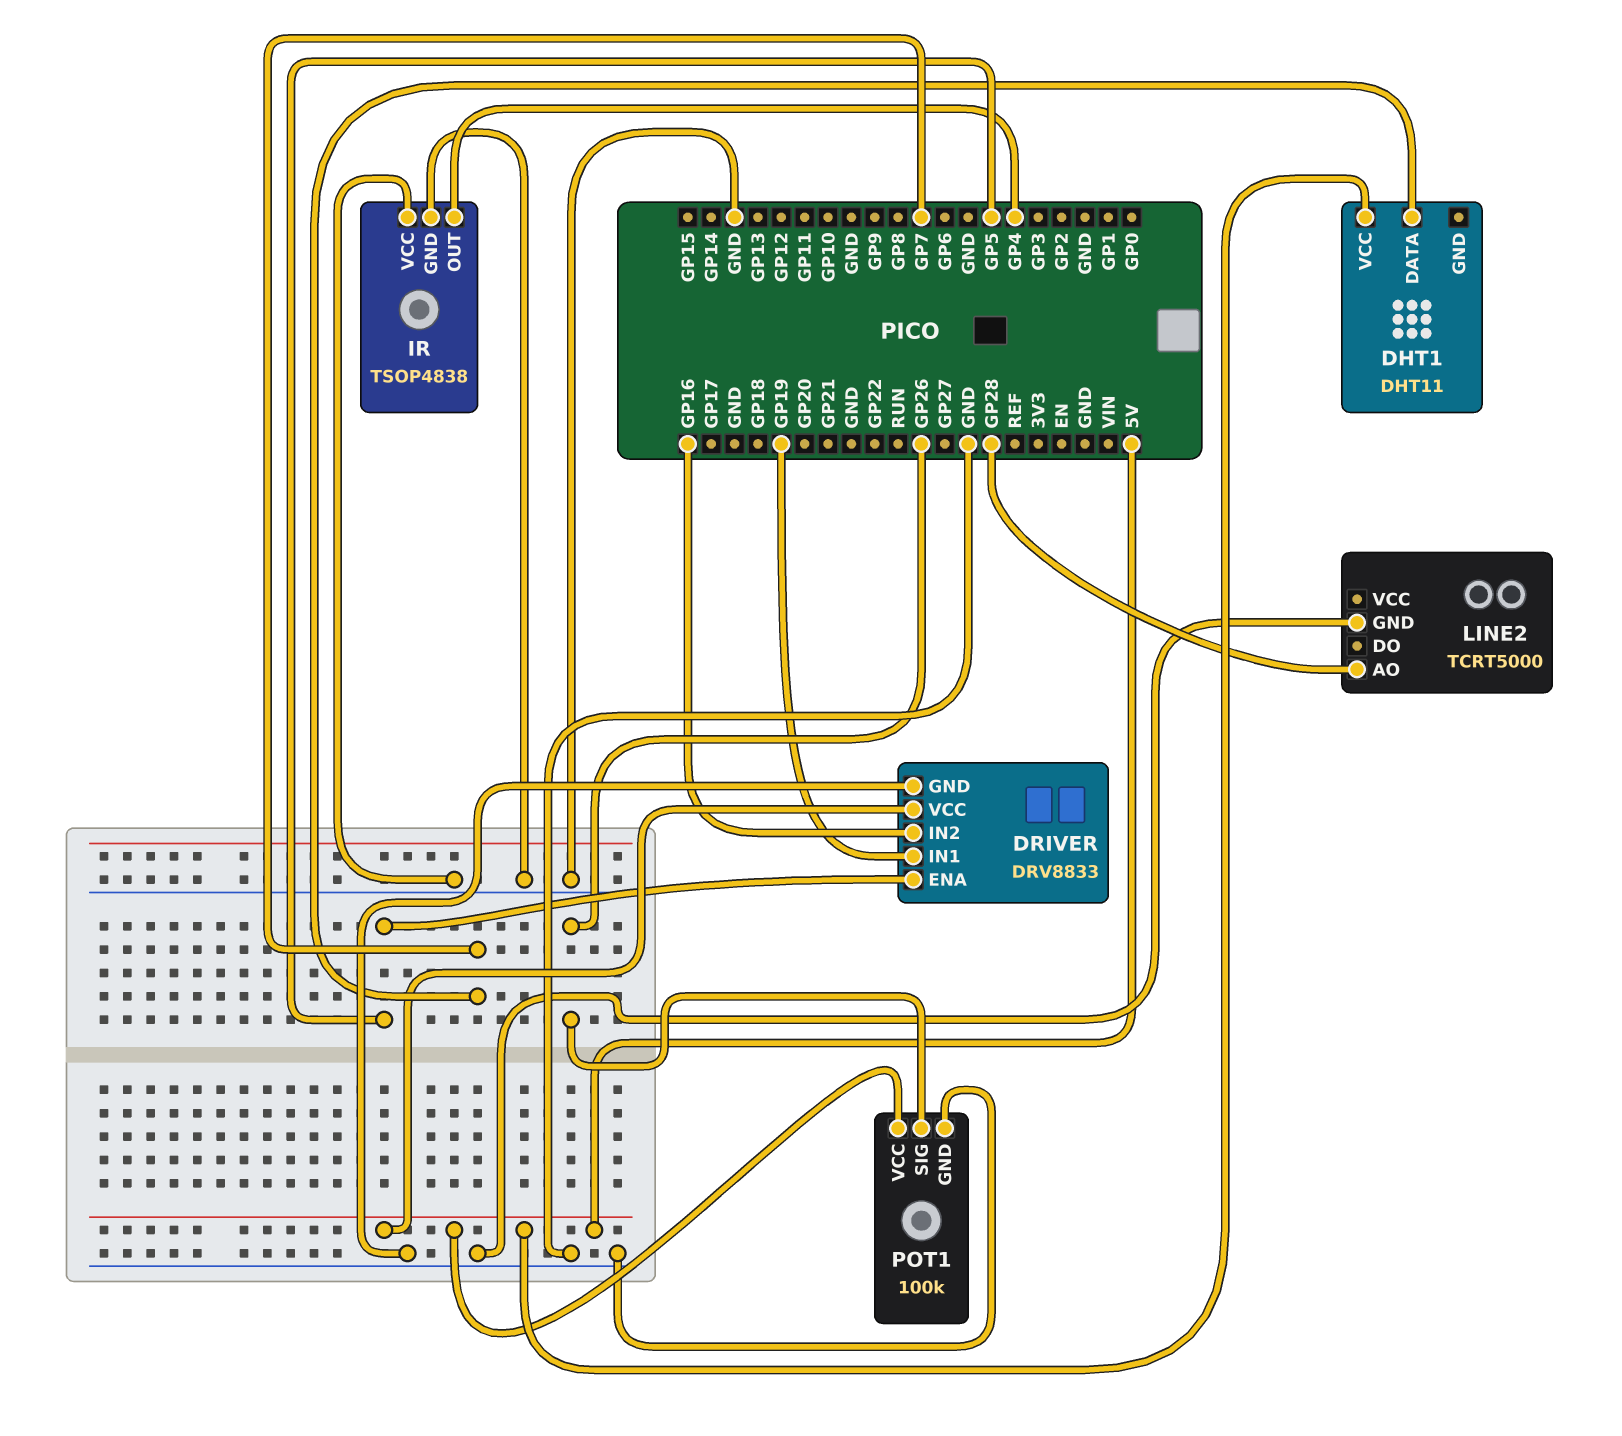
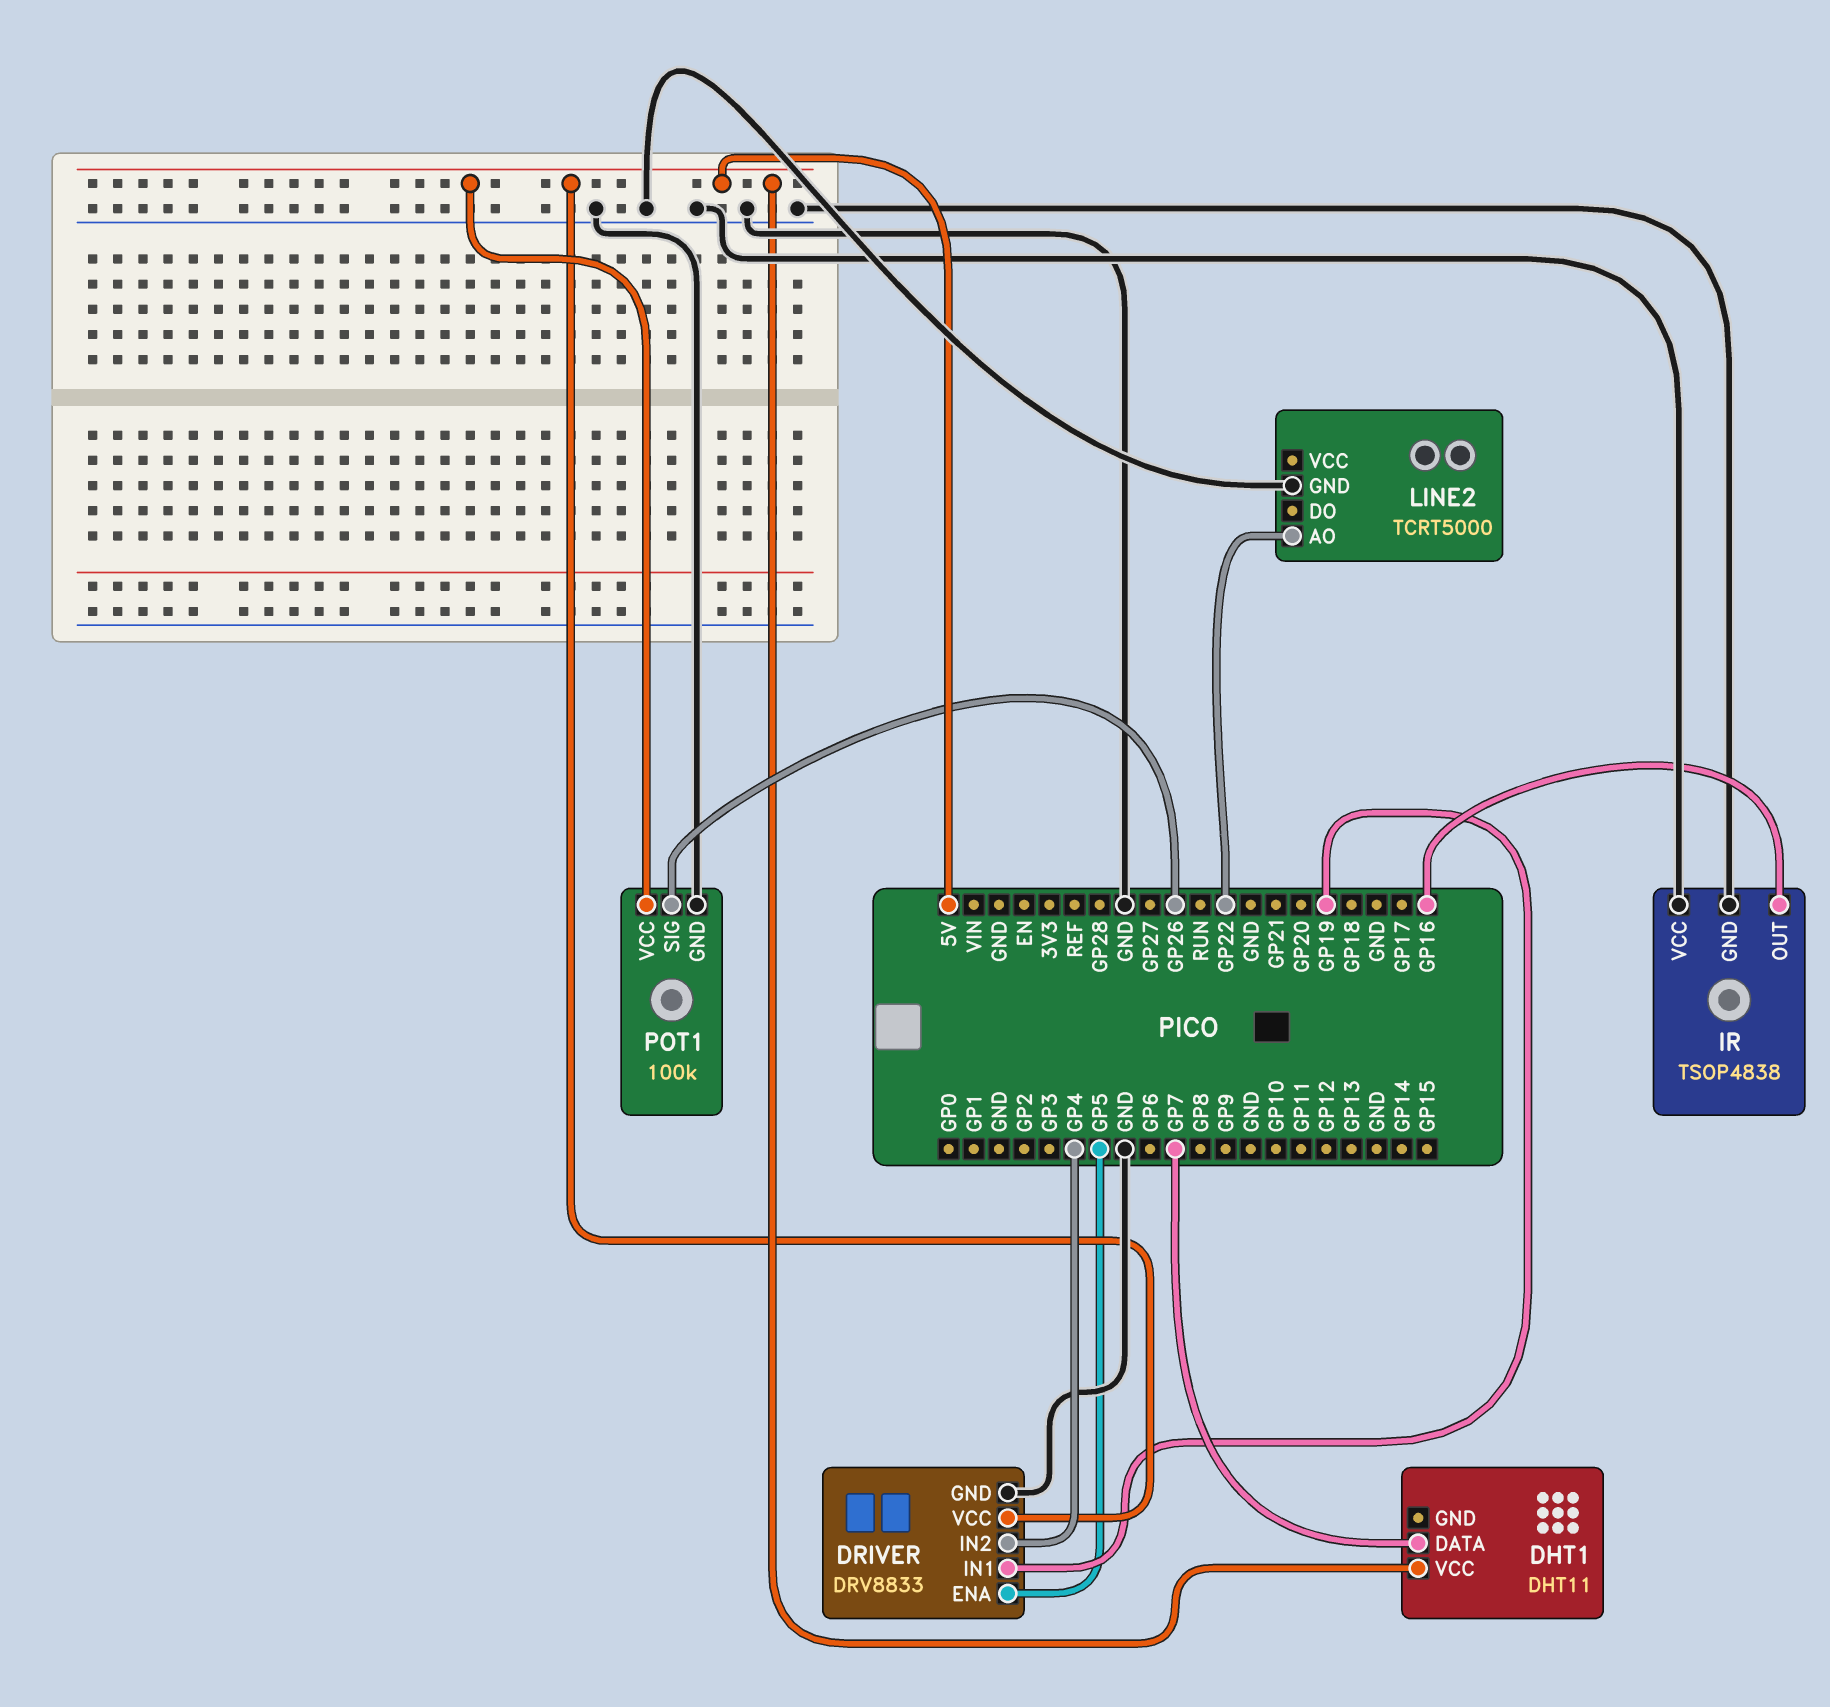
DRIVER pin IN2: GP16 -> GP4
IR pin OUT: GP4 -> GP16
LINE2 pin AO: GP28 -> GP22

